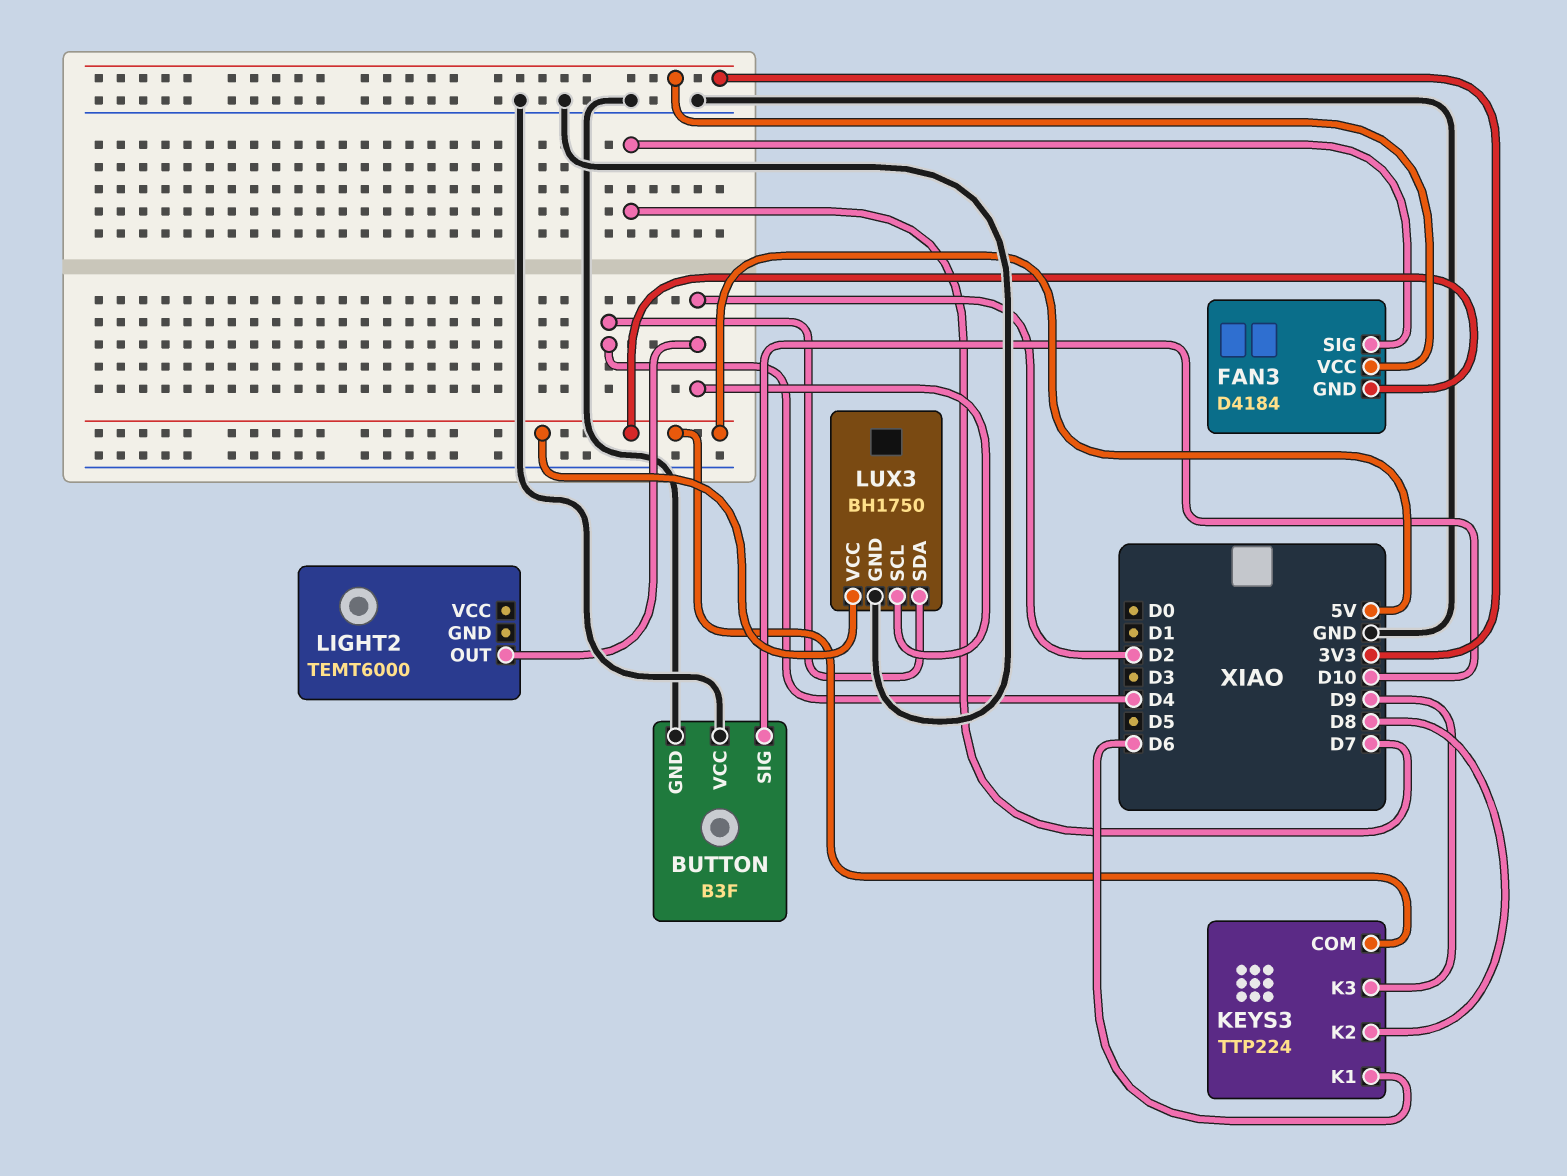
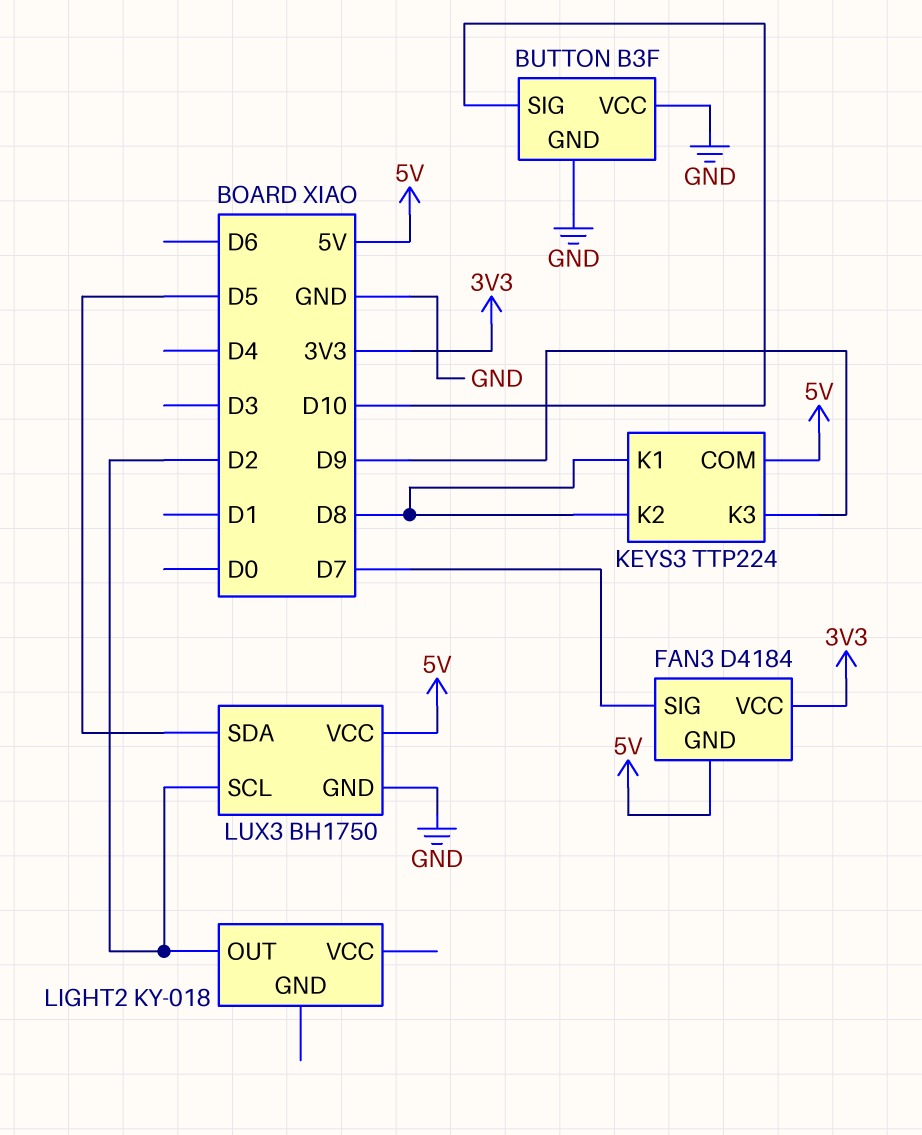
KEYS3 pin K1: D6 -> D8
LIGHT2: TEMT6000 -> KY-018
LUX3 pin SDA: D4 -> D5

